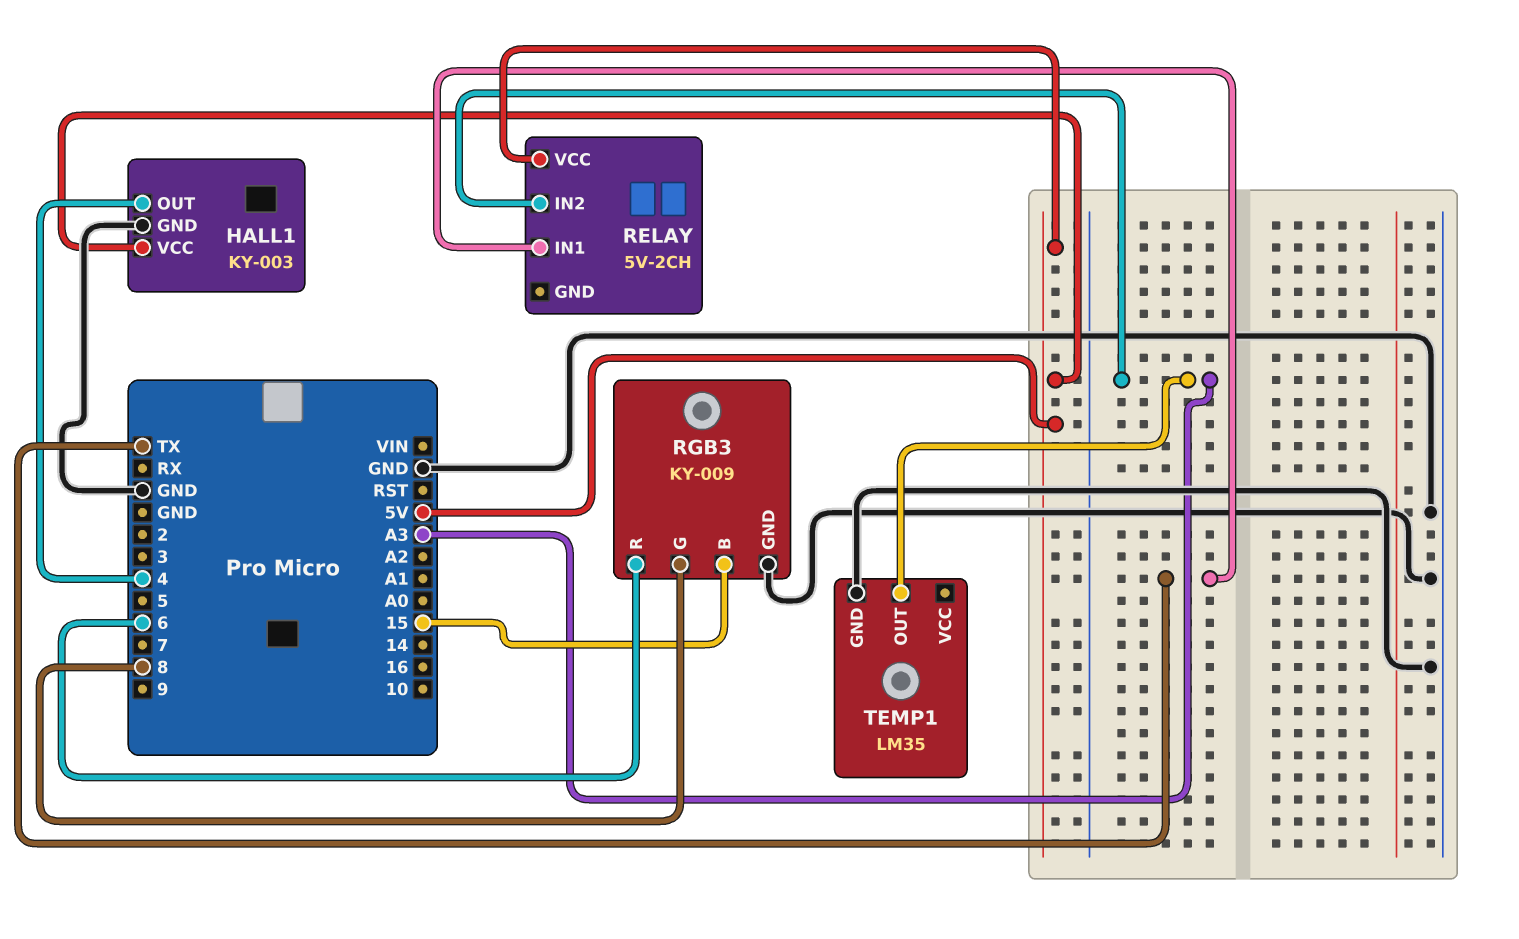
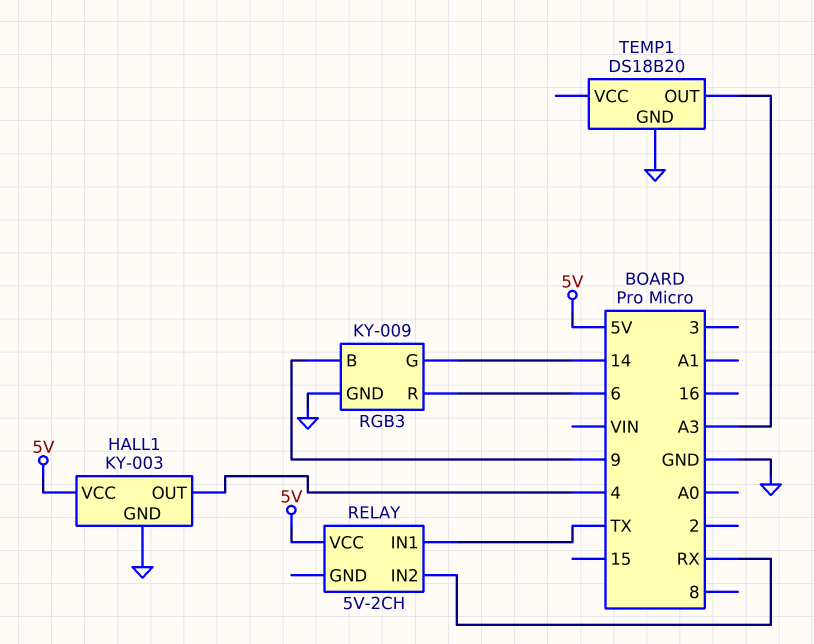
RELAY pin IN2: A3 -> RX
RGB3 pin B: 15 -> 9
RGB3 pin G: 8 -> 14
TEMP1: LM35 -> DS18B20

